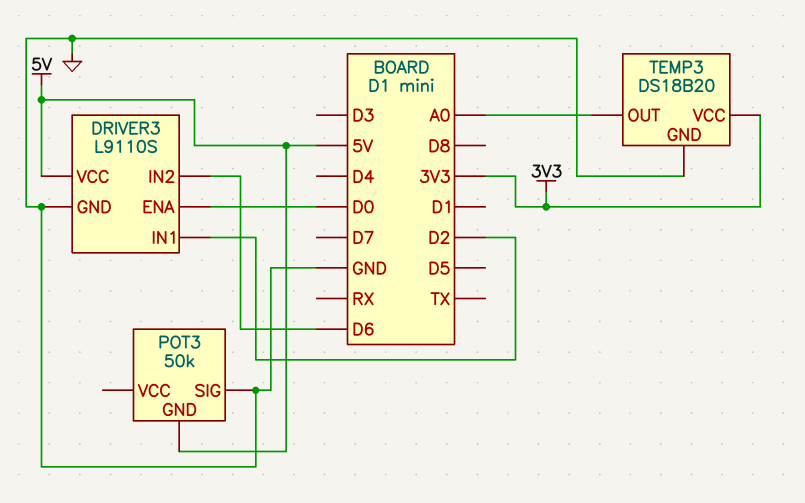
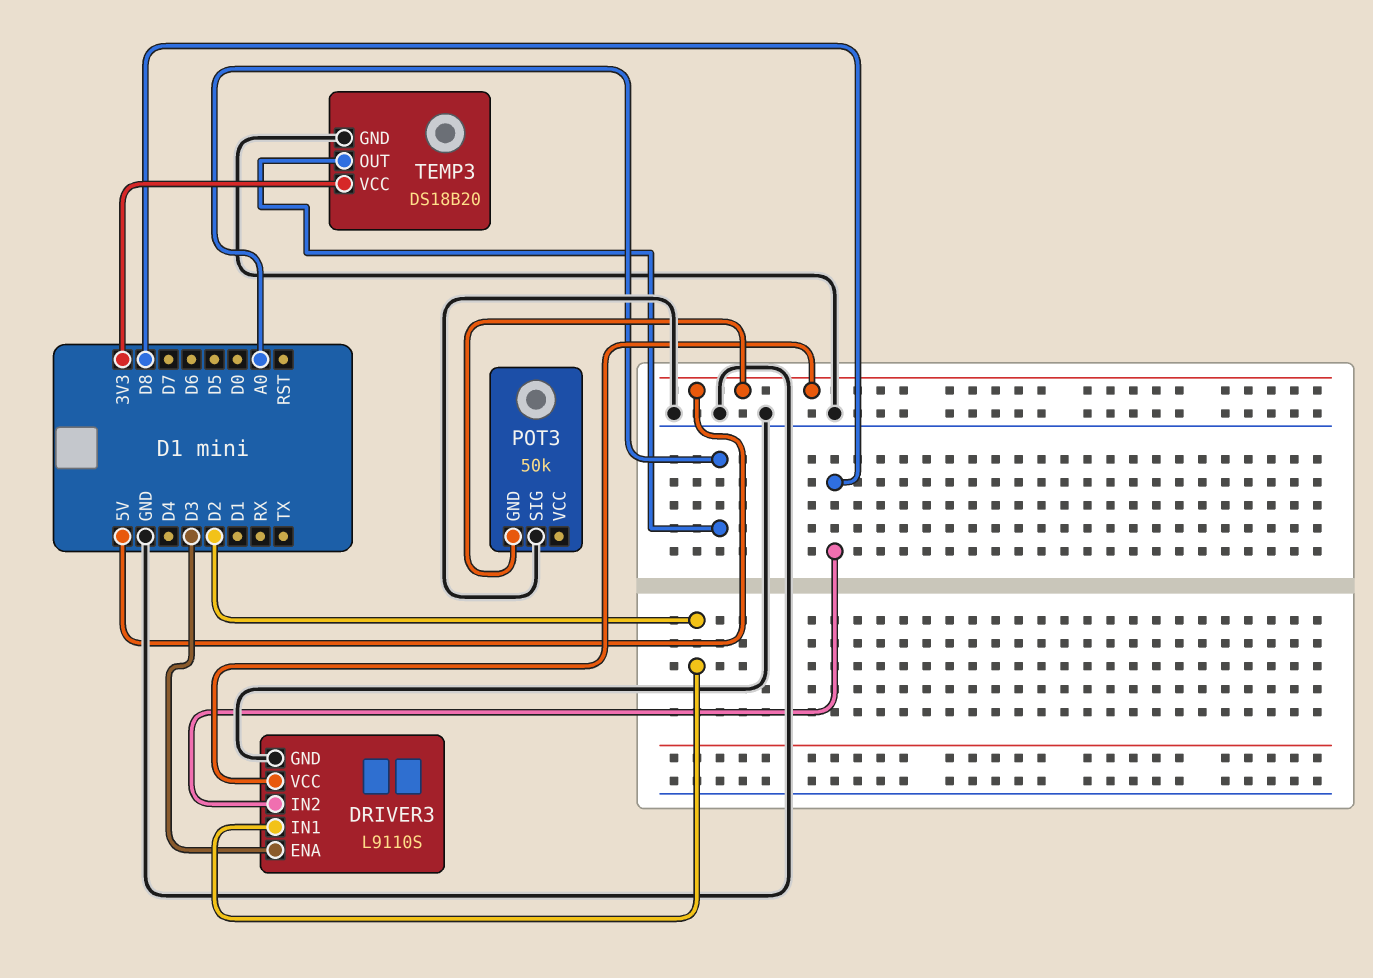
DRIVER3 pin ENA: D0 -> D3
DRIVER3 pin IN2: D6 -> D8

